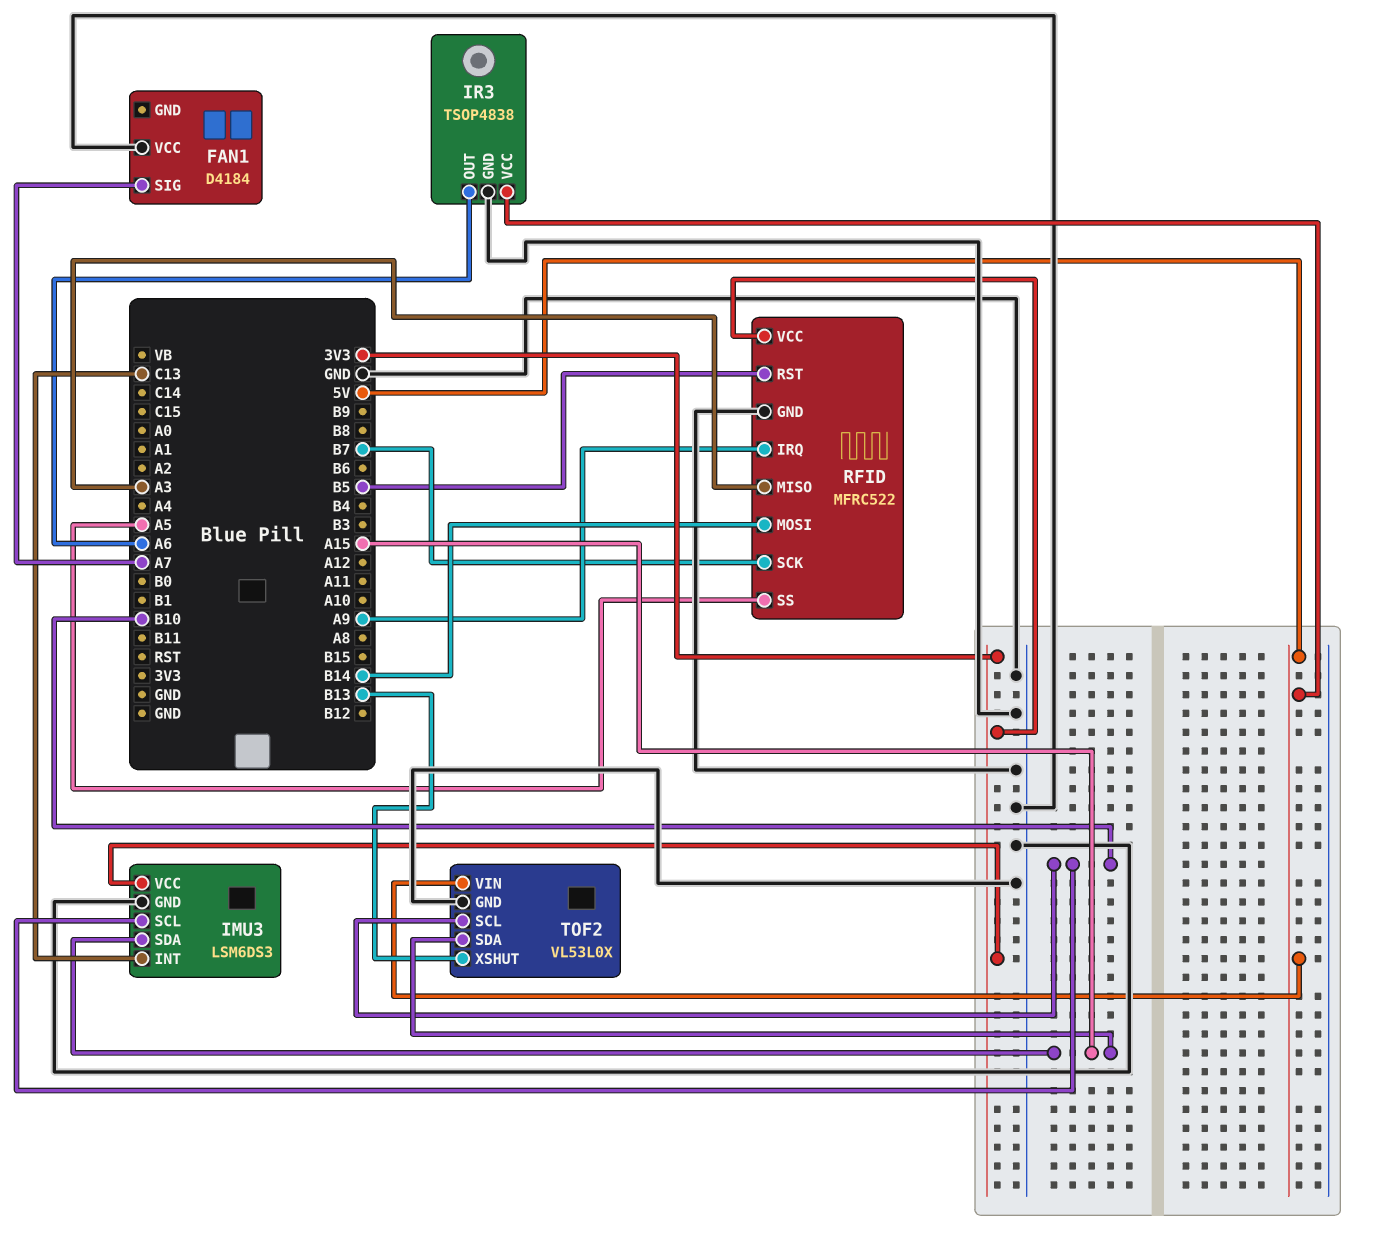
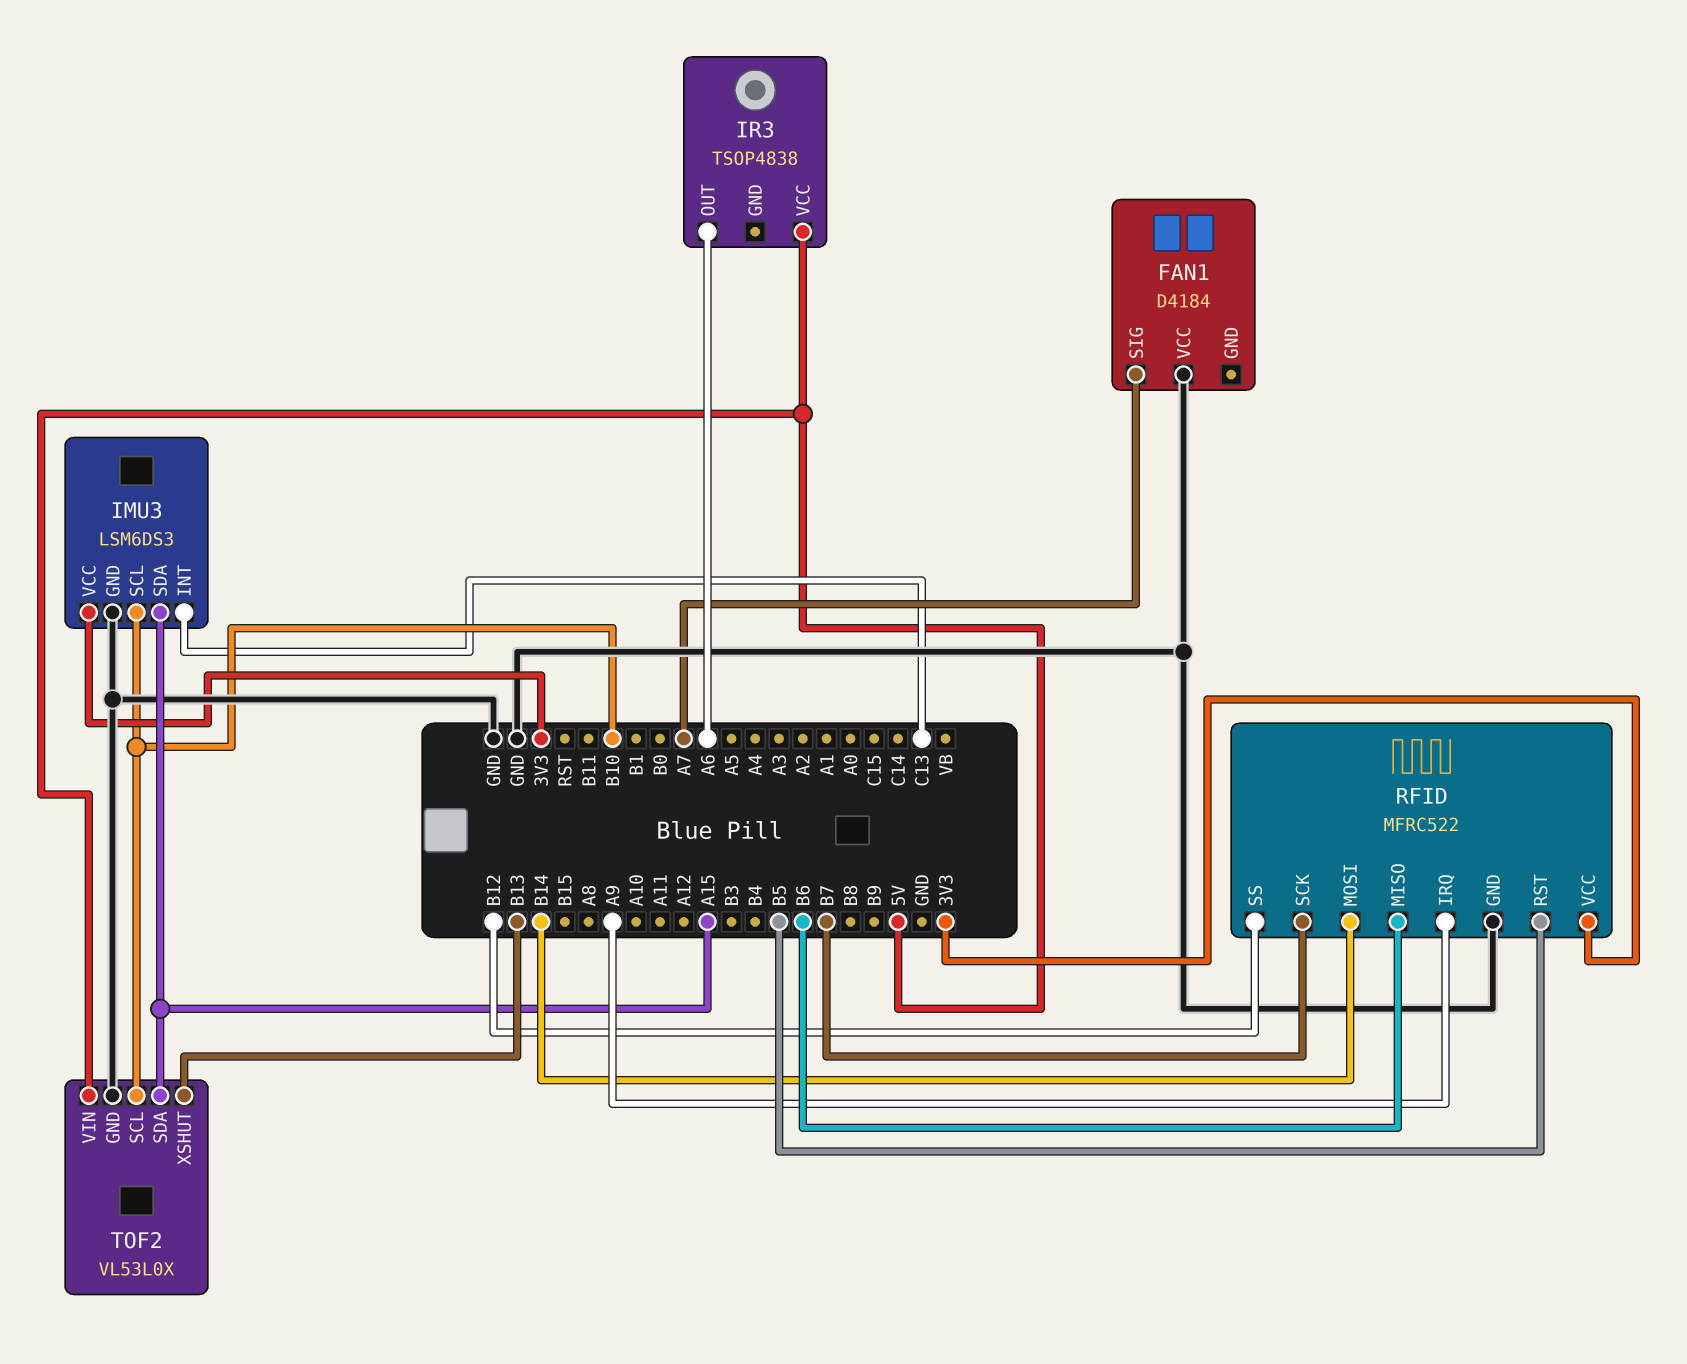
IR3 pin GND: GND -> none
RFID pin MISO: A3 -> B6
RFID pin SS: A5 -> B12

